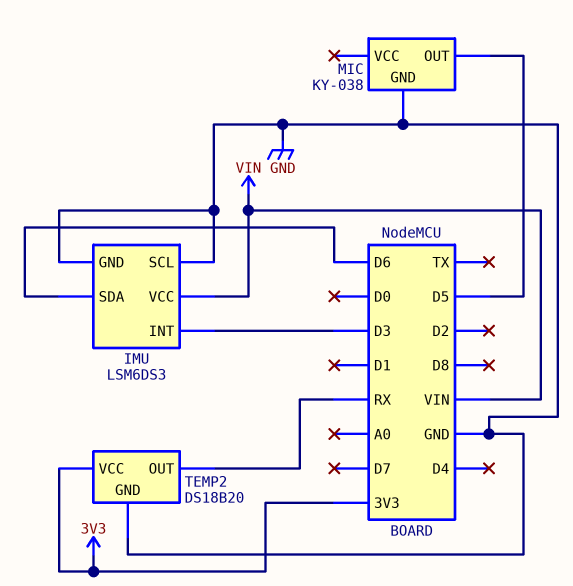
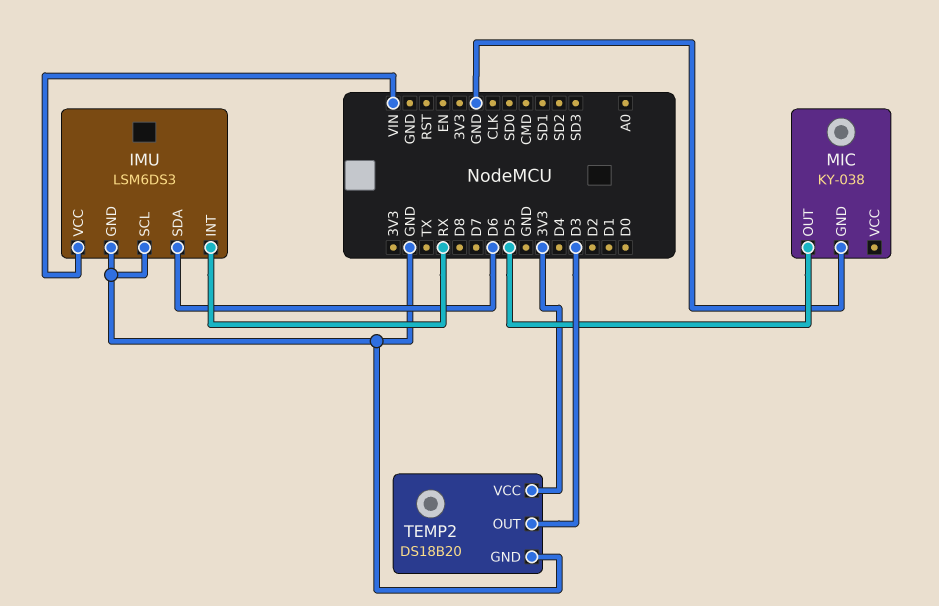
IMU pin INT: D3 -> RX
TEMP2 pin OUT: RX -> D3

